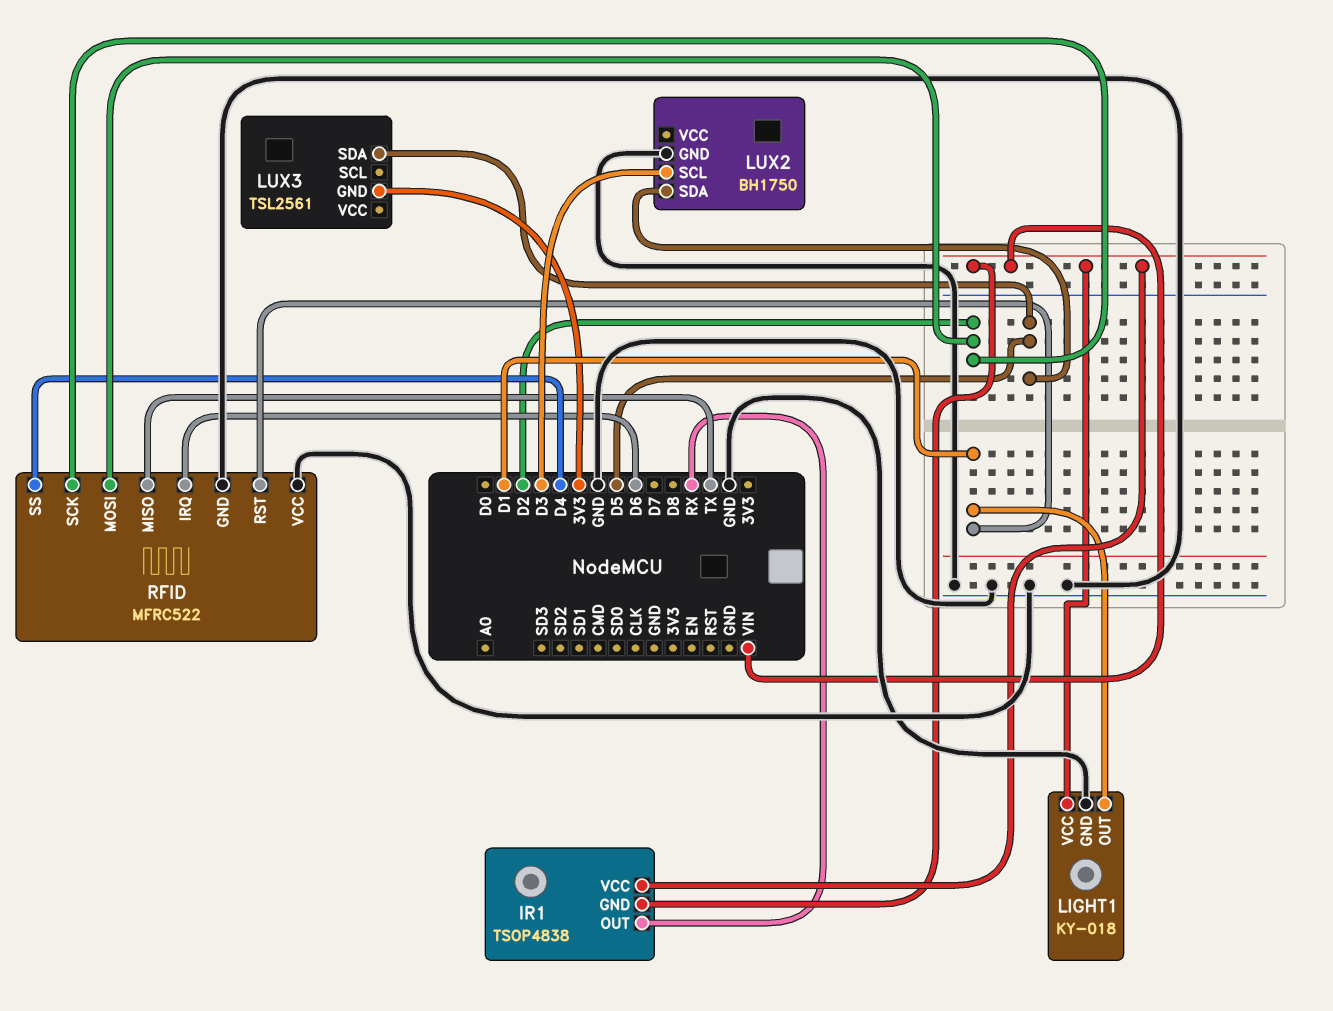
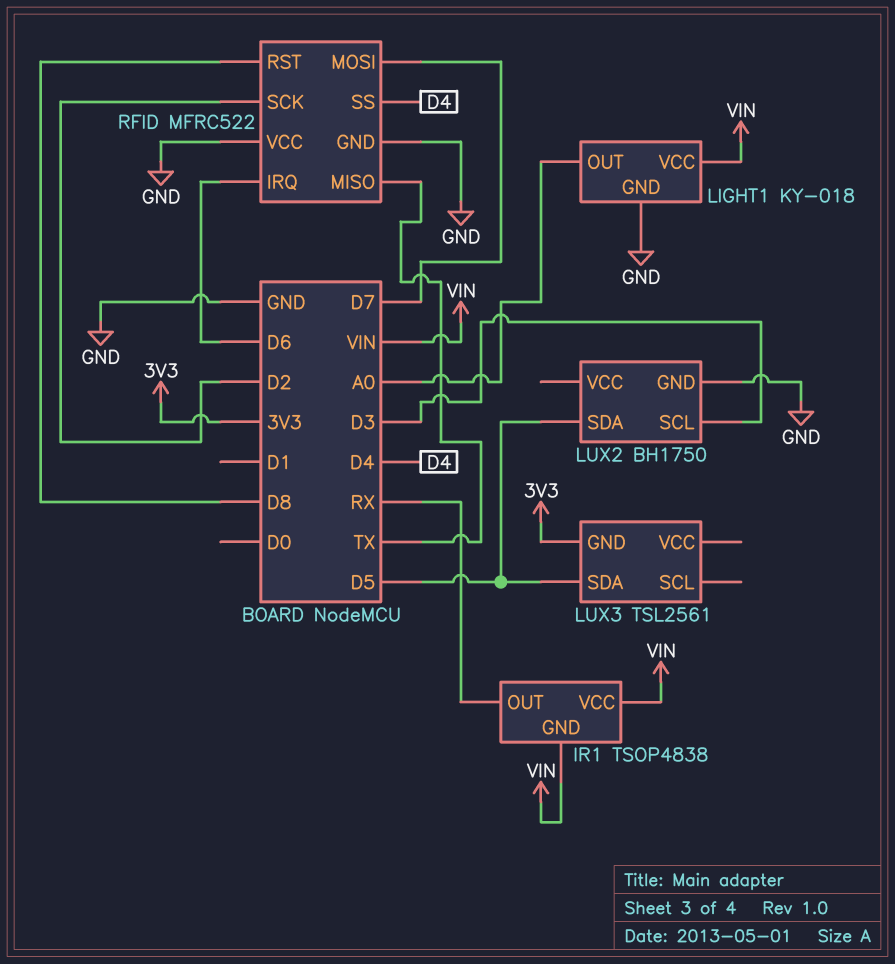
LIGHT1 pin OUT: D1 -> A0
RFID pin MOSI: D2 -> D7
RFID pin RST: D1 -> D8

